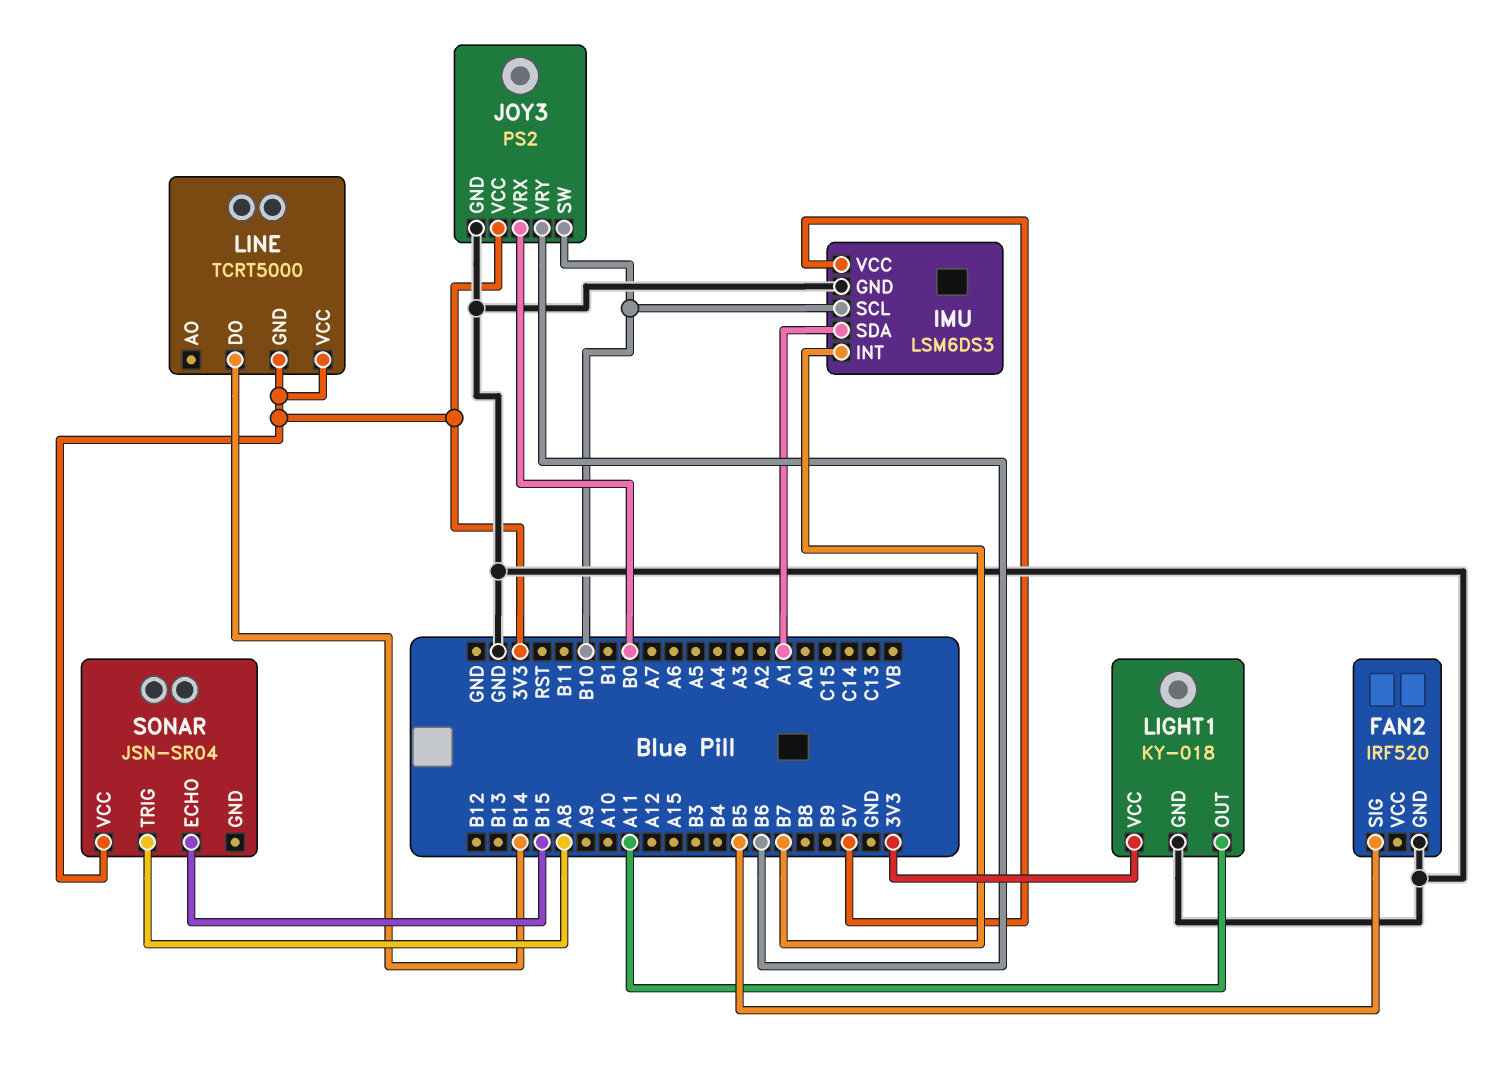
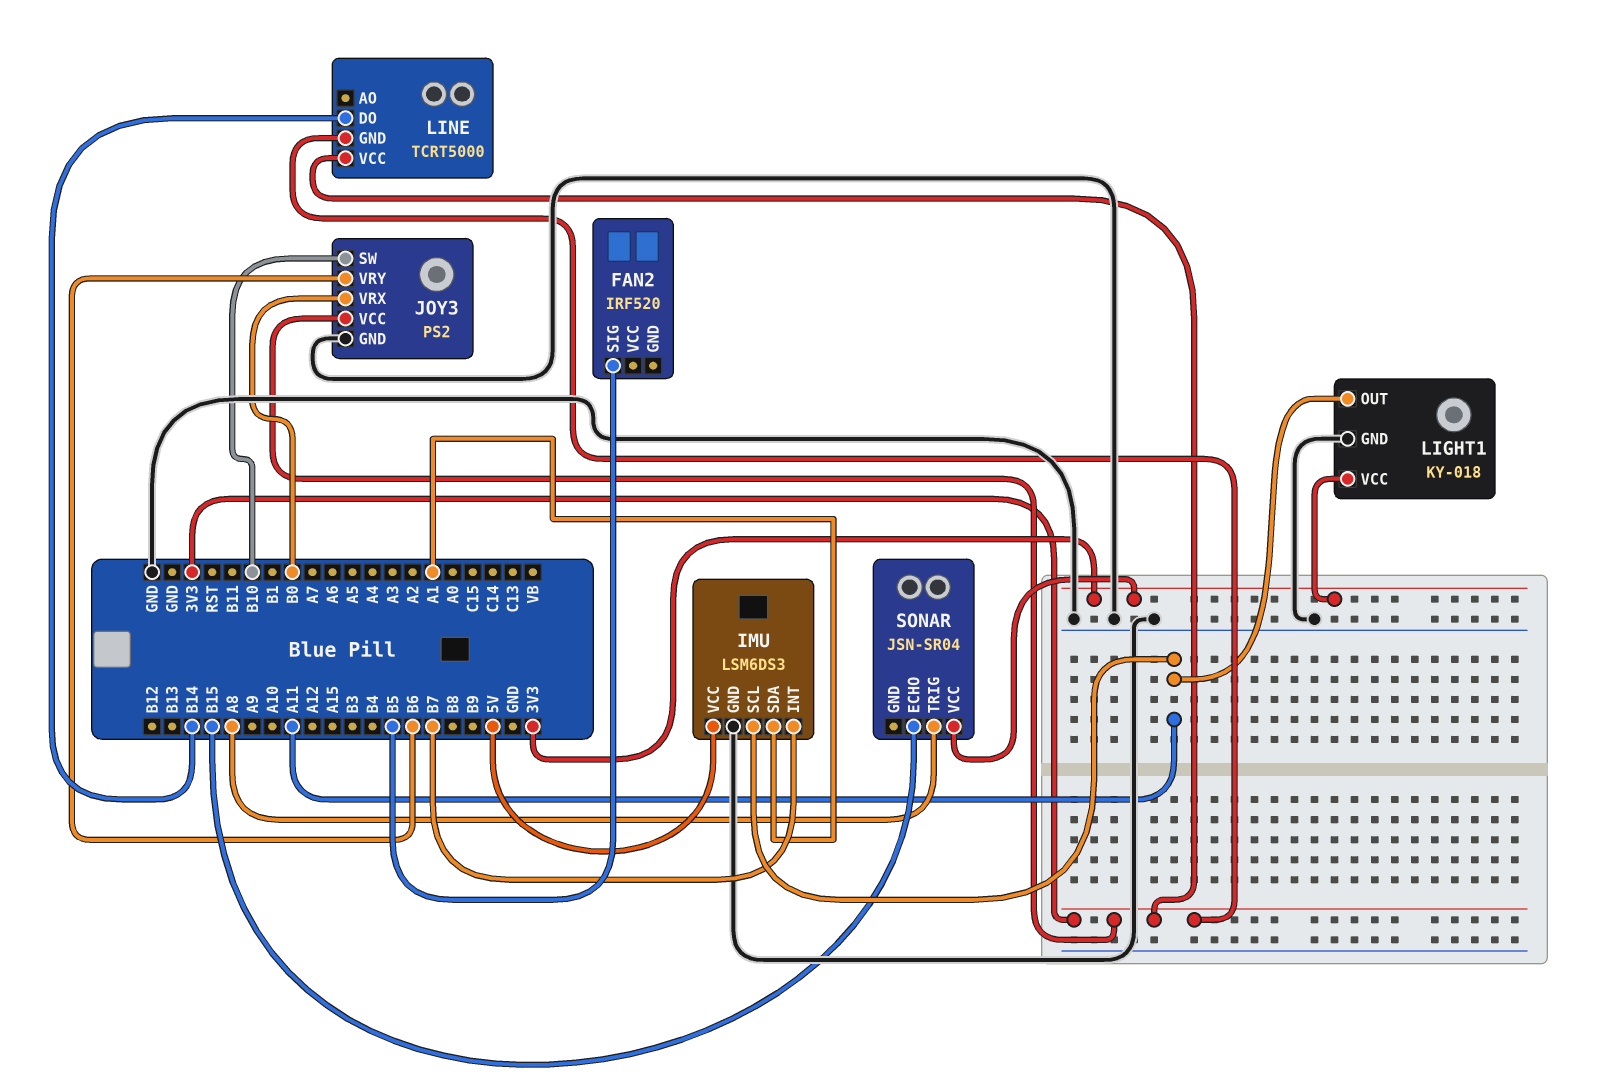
FAN2 pin GND: GND -> none
IMU pin SCL: B10 -> A11

